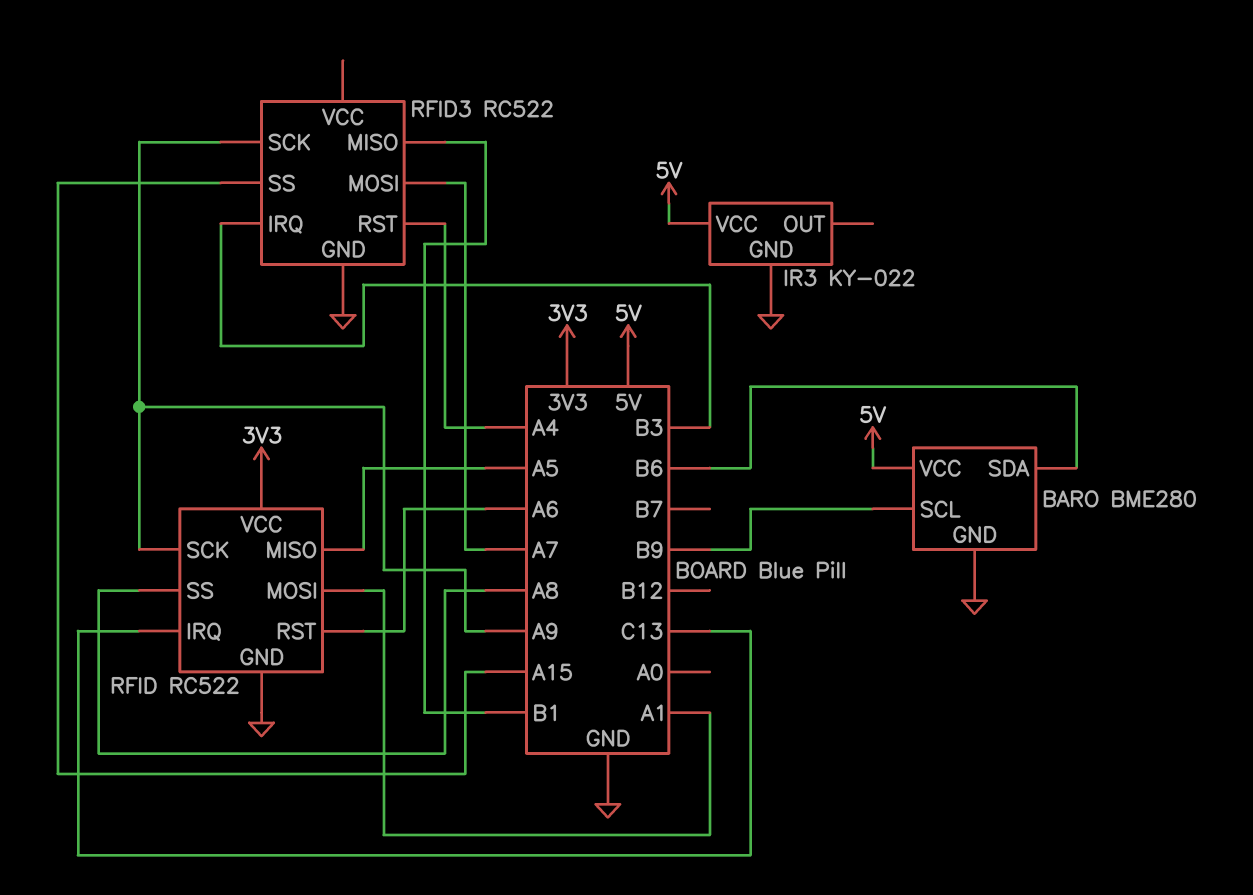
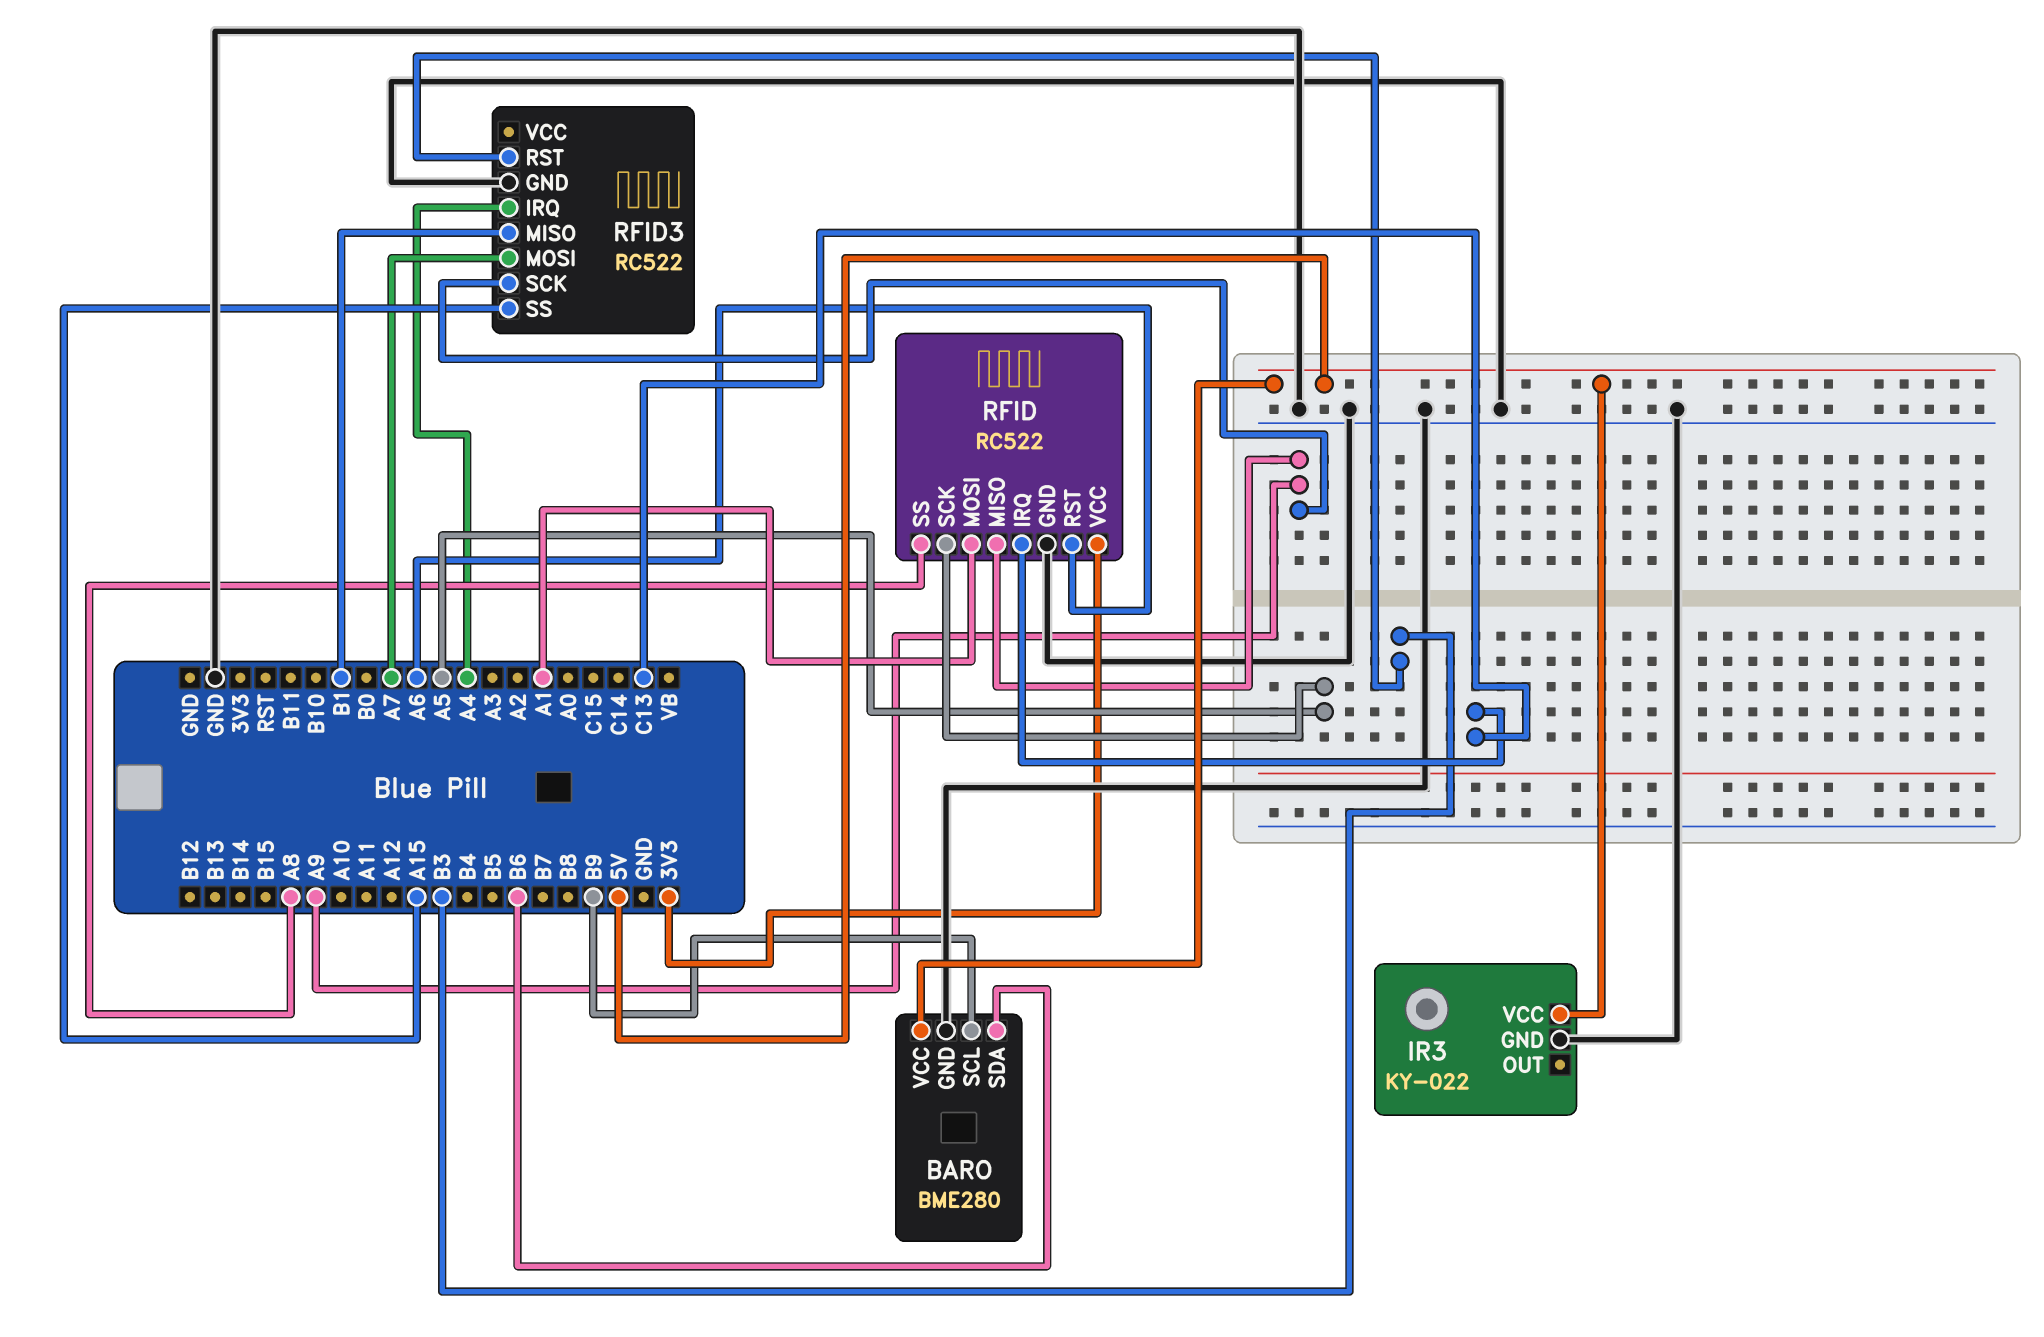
RFID pin MISO: A5 -> A9
RFID pin SCK: A9 -> A5
RFID3 pin IRQ: B3 -> A4
RFID3 pin RST: A4 -> B3

